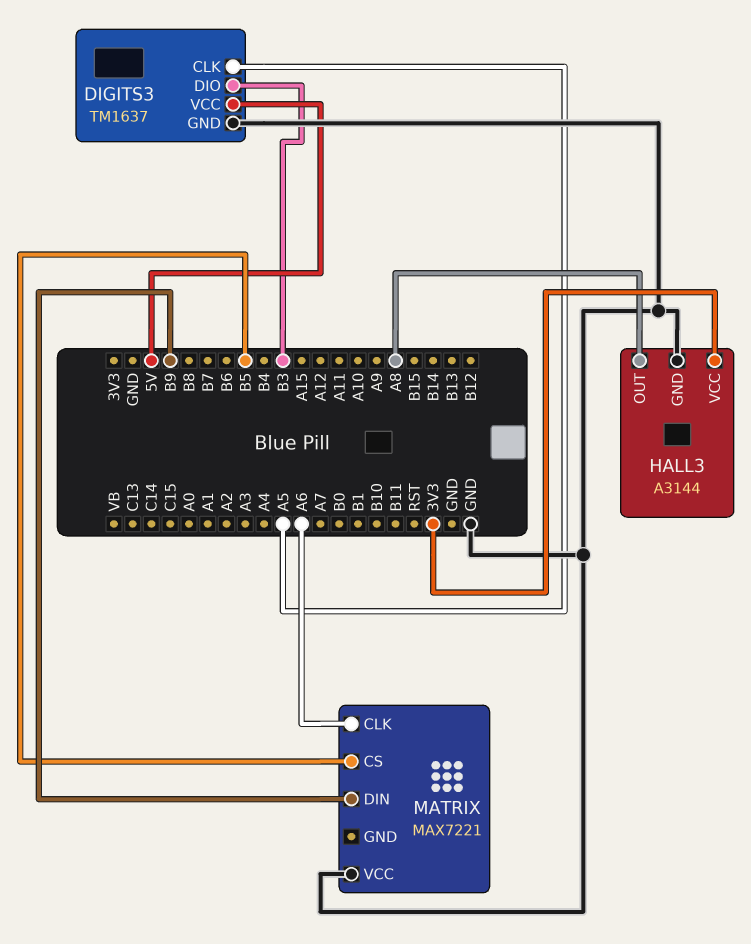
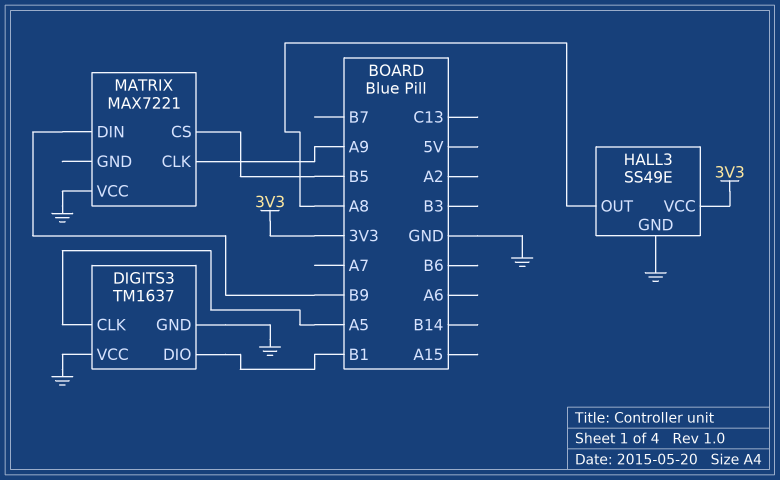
DIGITS3 pin DIO: B3 -> B1
DIGITS3 pin VCC: 5V -> GND
HALL3: A3144 -> SS49E
MATRIX pin CLK: A6 -> A9

